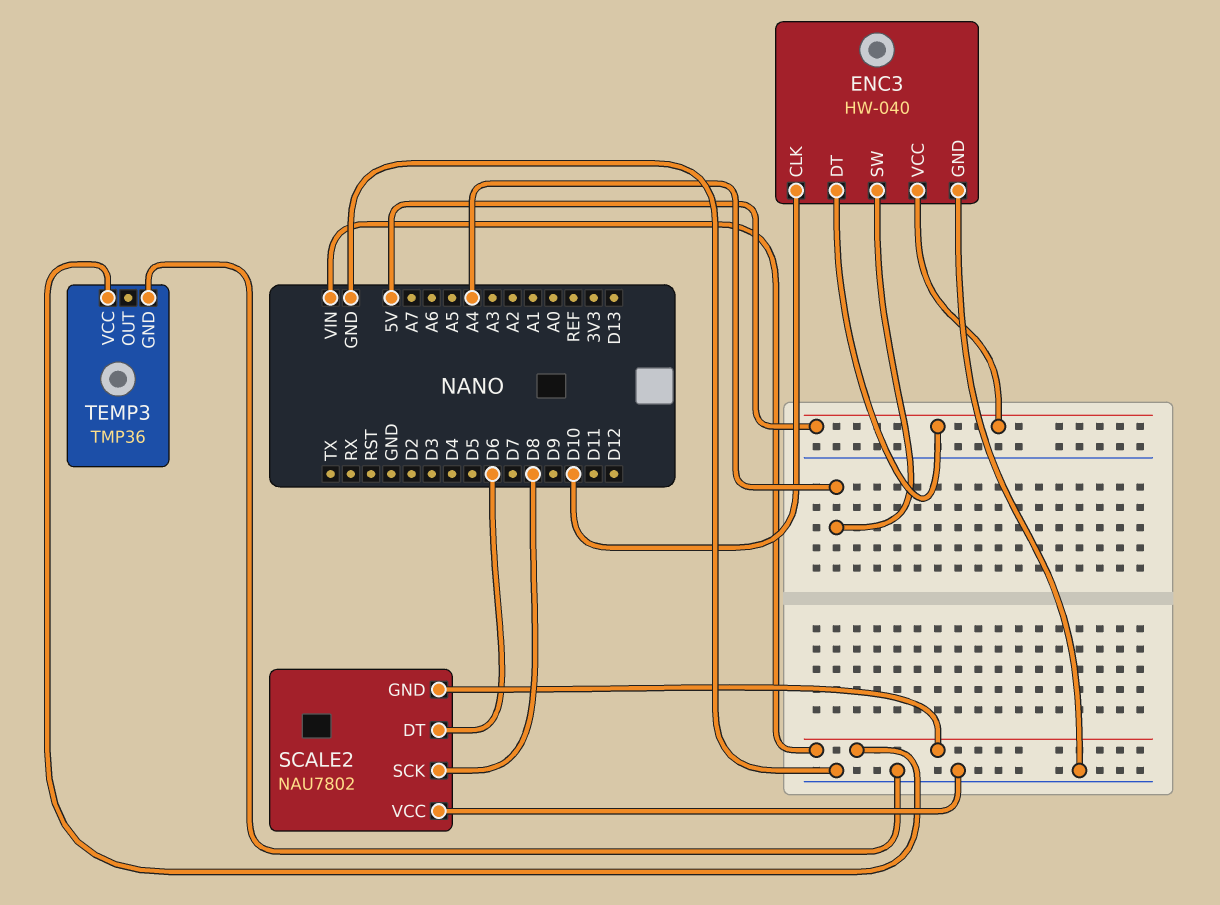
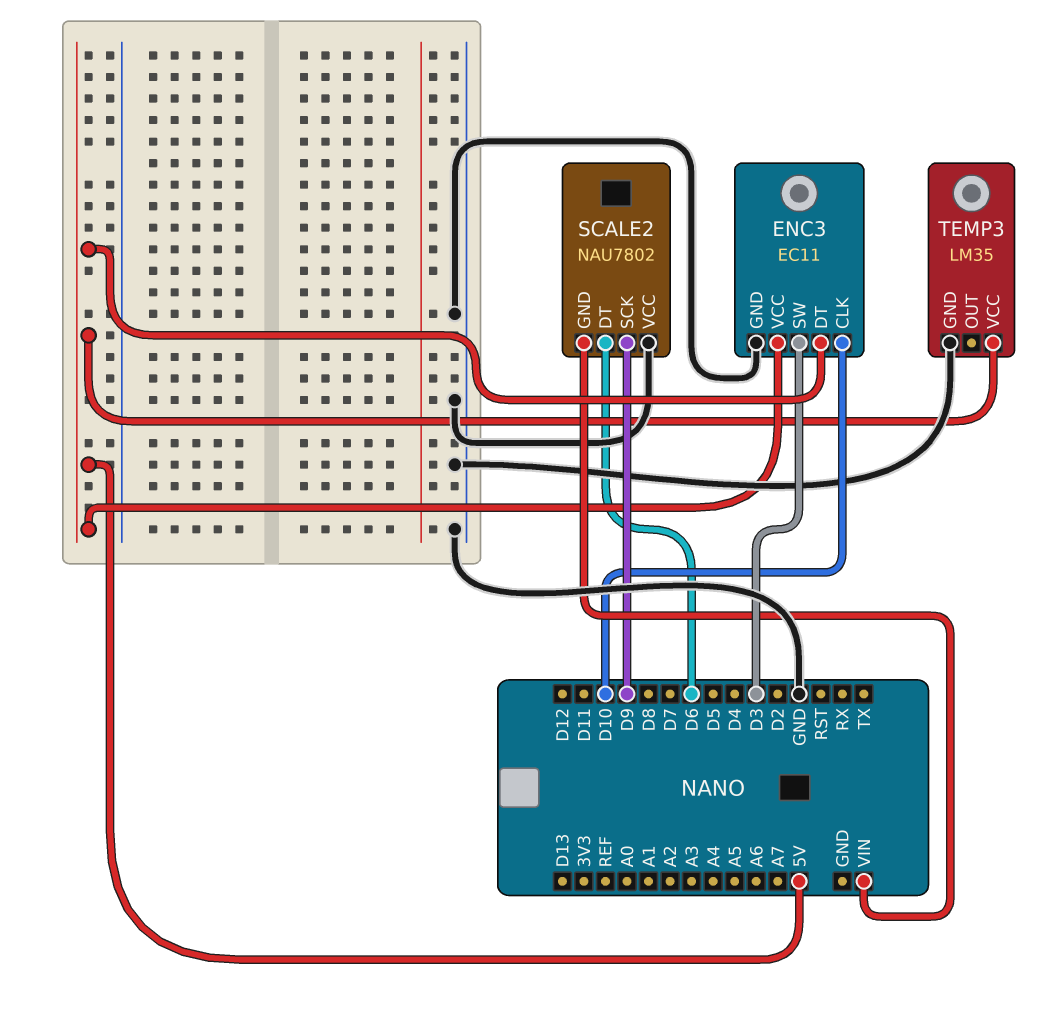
ENC3: HW-040 -> EC11
ENC3 pin SW: A4 -> D3
SCALE2 pin SCK: D8 -> D9
TEMP3: TMP36 -> LM35
TEMP3 pin VCC: VIN -> 5V

